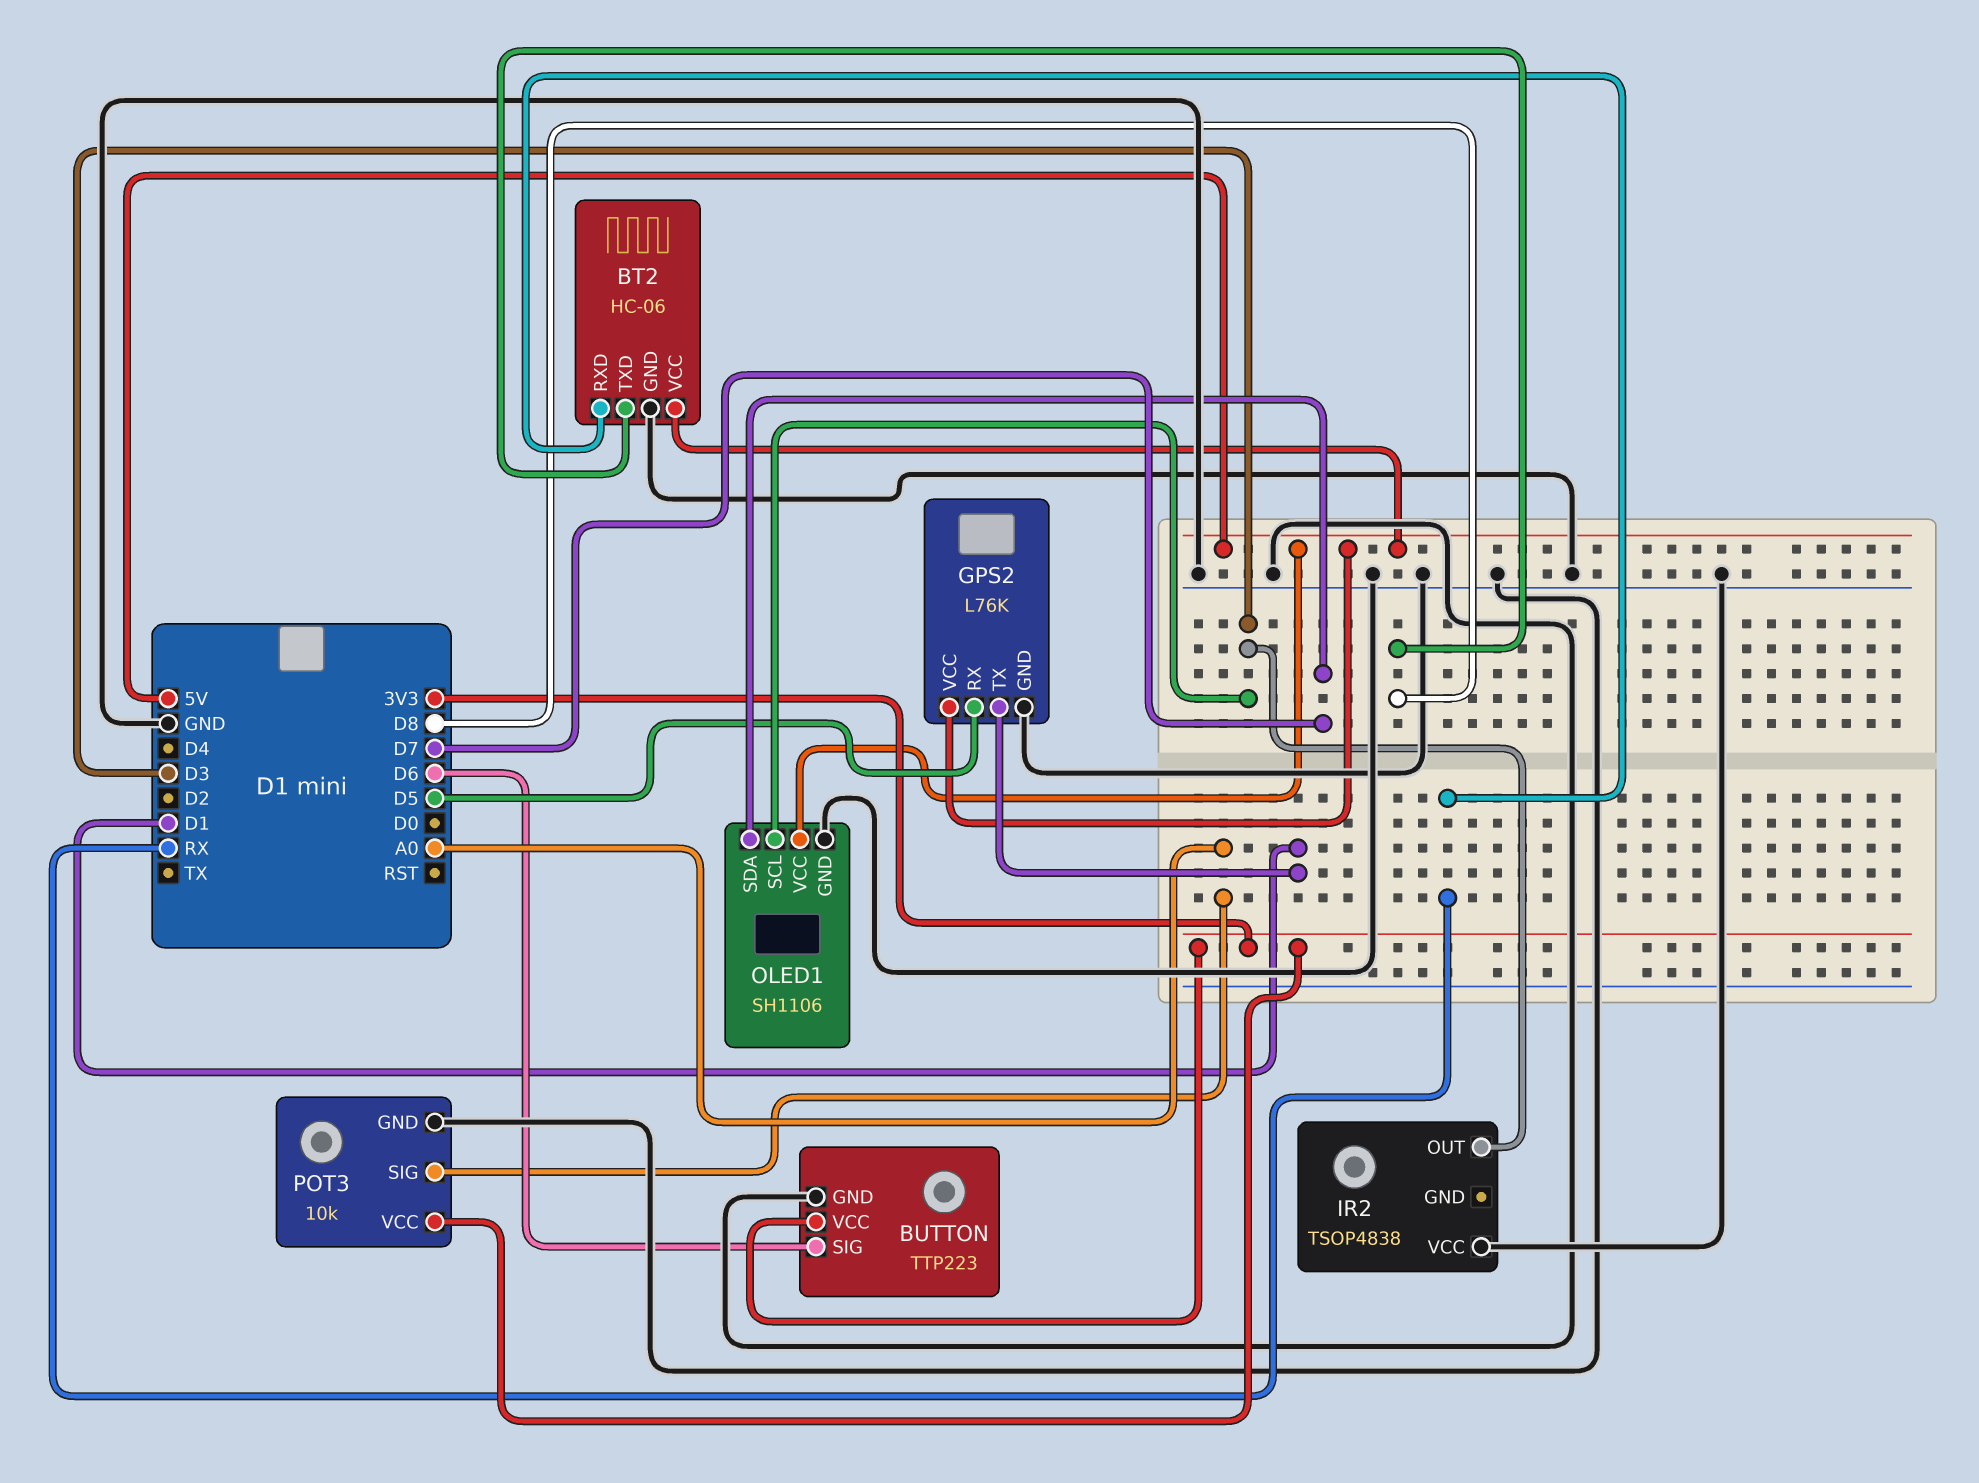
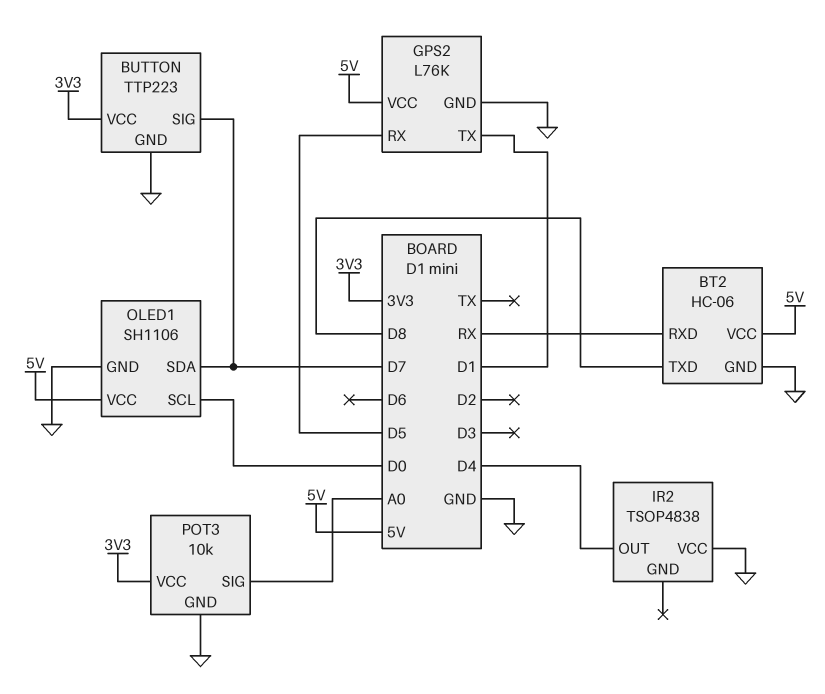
BUTTON pin SIG: D6 -> D7
IR2 pin OUT: D3 -> D4
OLED1 pin SCL: D3 -> D0

